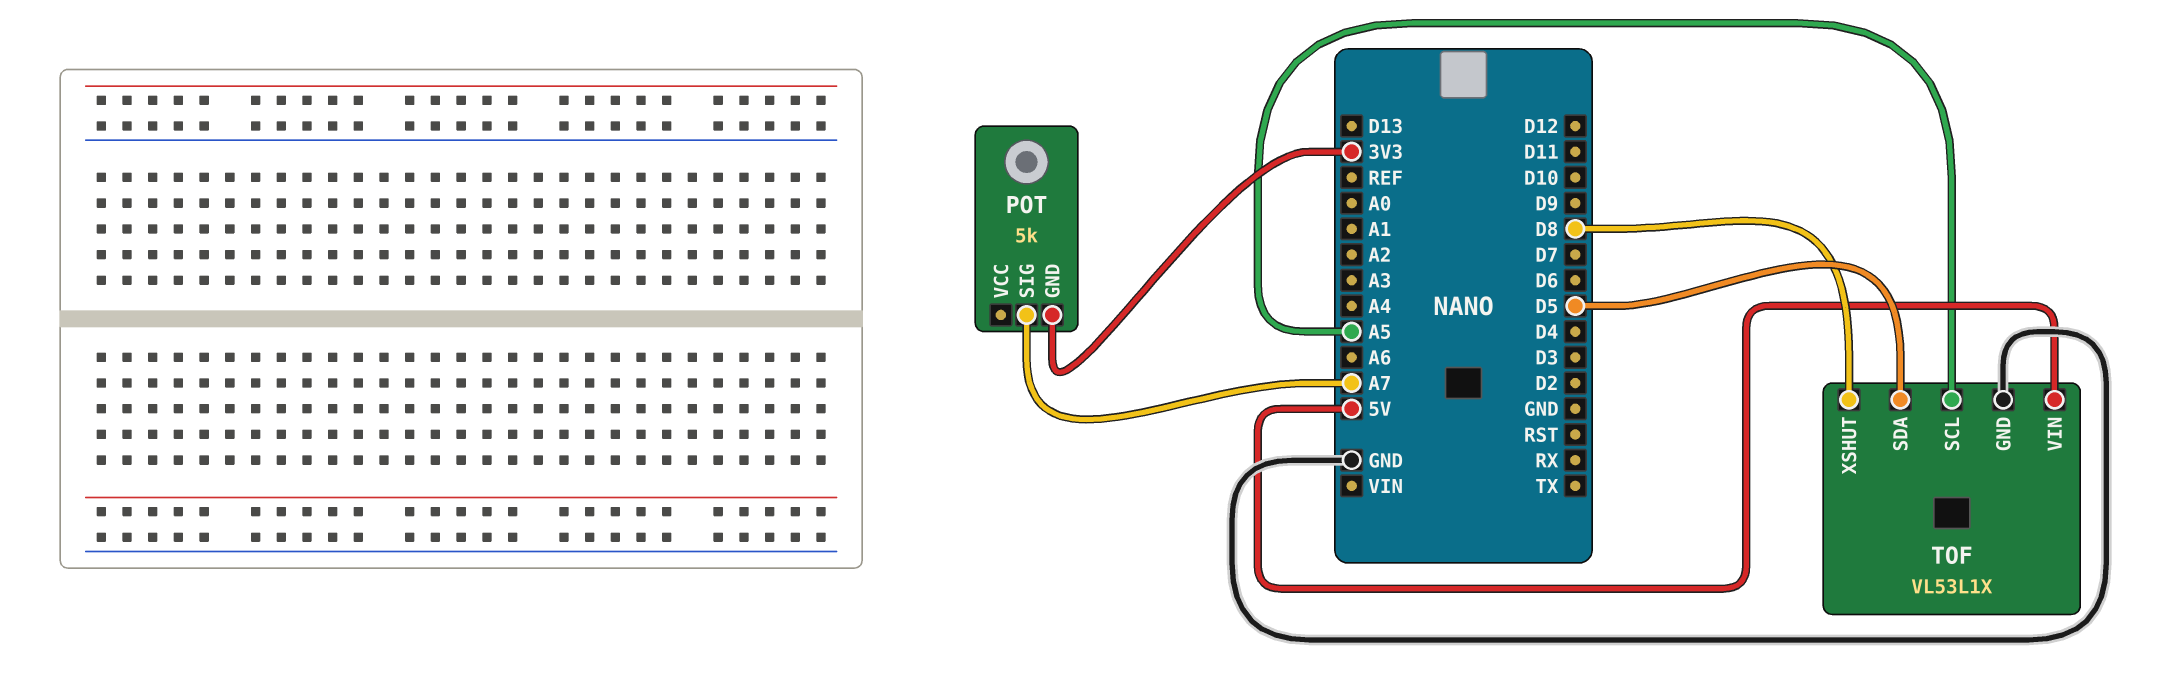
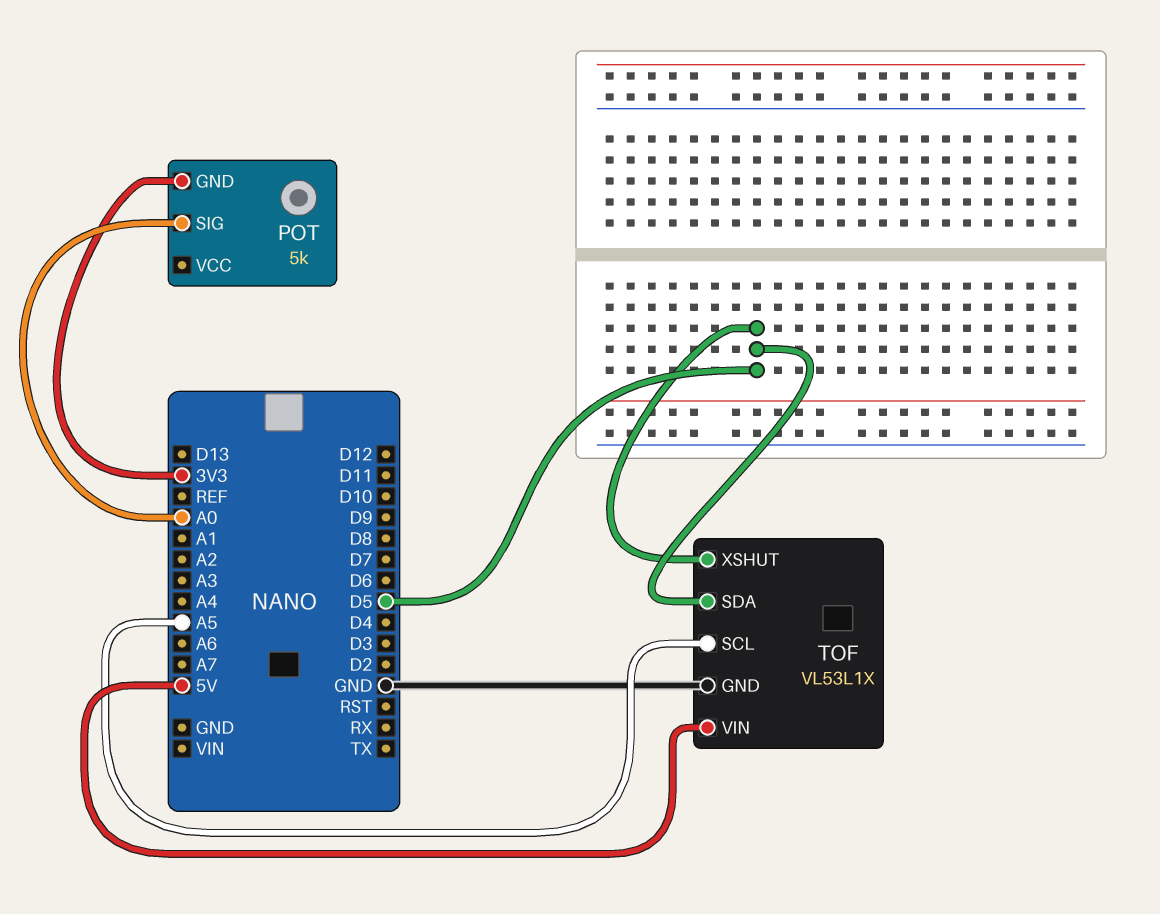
POT pin SIG: A7 -> A0
TOF pin XSHUT: D8 -> D5

